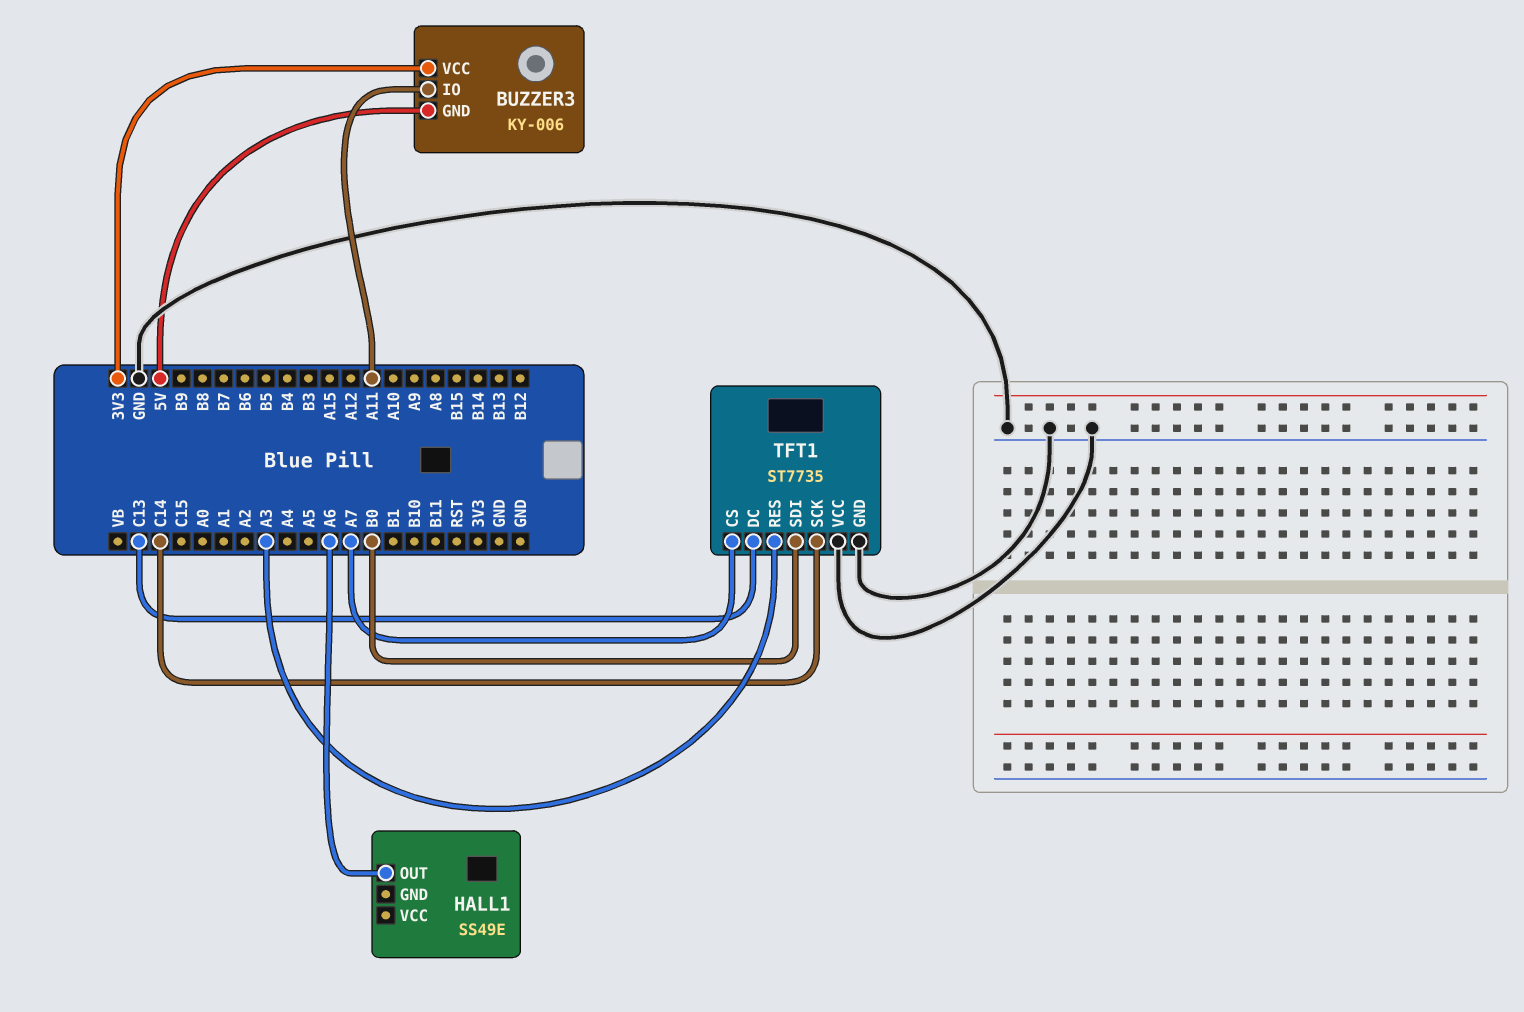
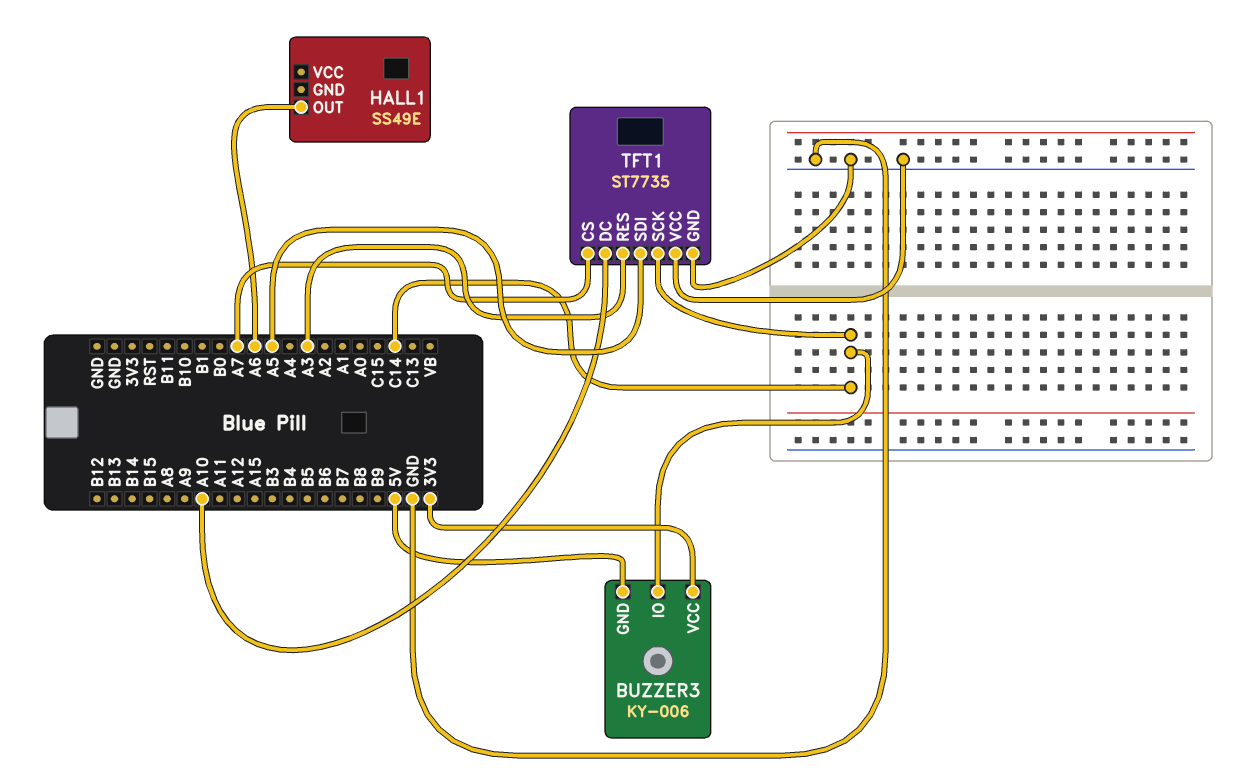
BUZZER3 pin IO: A11 -> C14
TFT1 pin DC: C13 -> A10
TFT1 pin SDI: B0 -> A5

